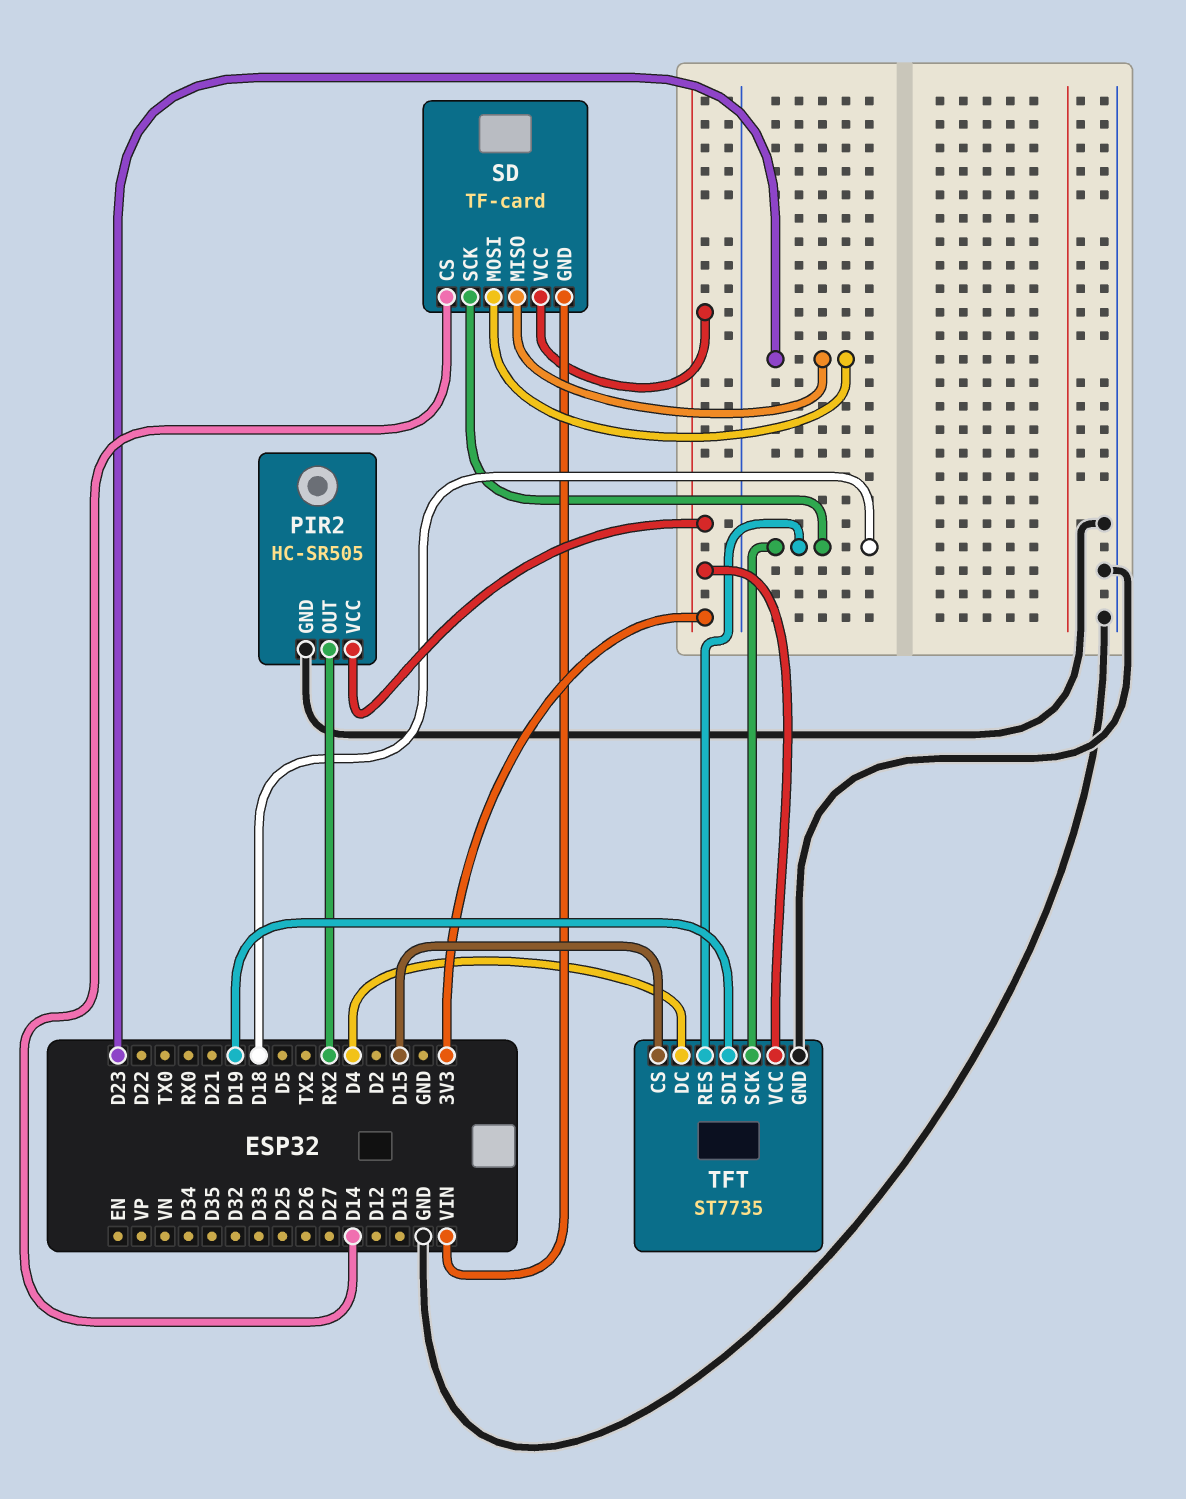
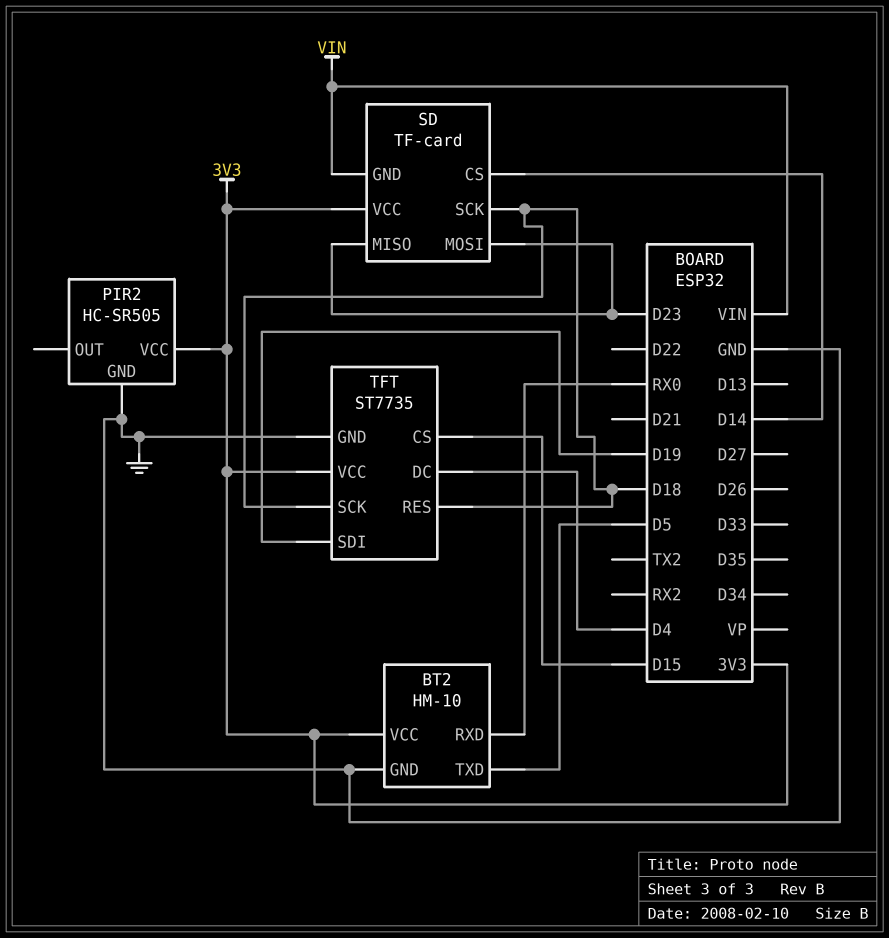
BT2: none -> HM-10
BT2 pin GND: none -> GND
BT2 pin RXD: none -> RX0
BT2 pin TXD: none -> D5
BT2 pin VCC: none -> 3V3
PIR2 pin OUT: RX2 -> none

